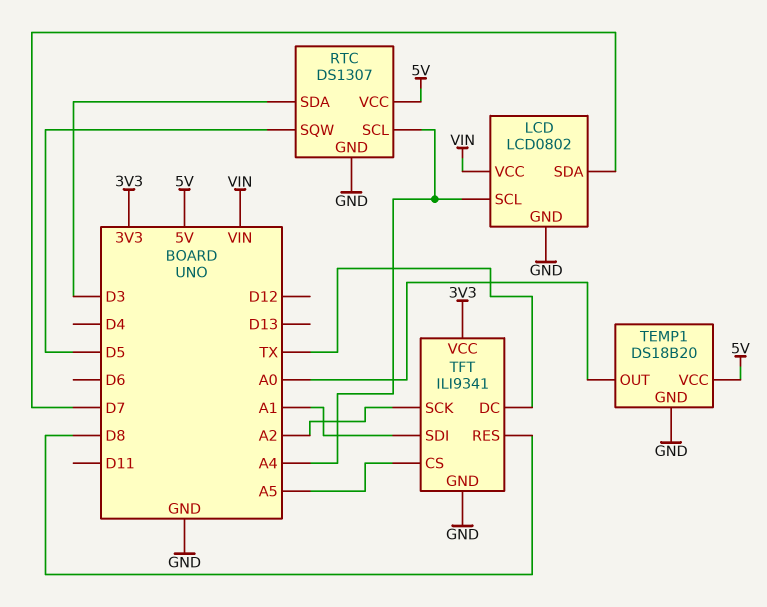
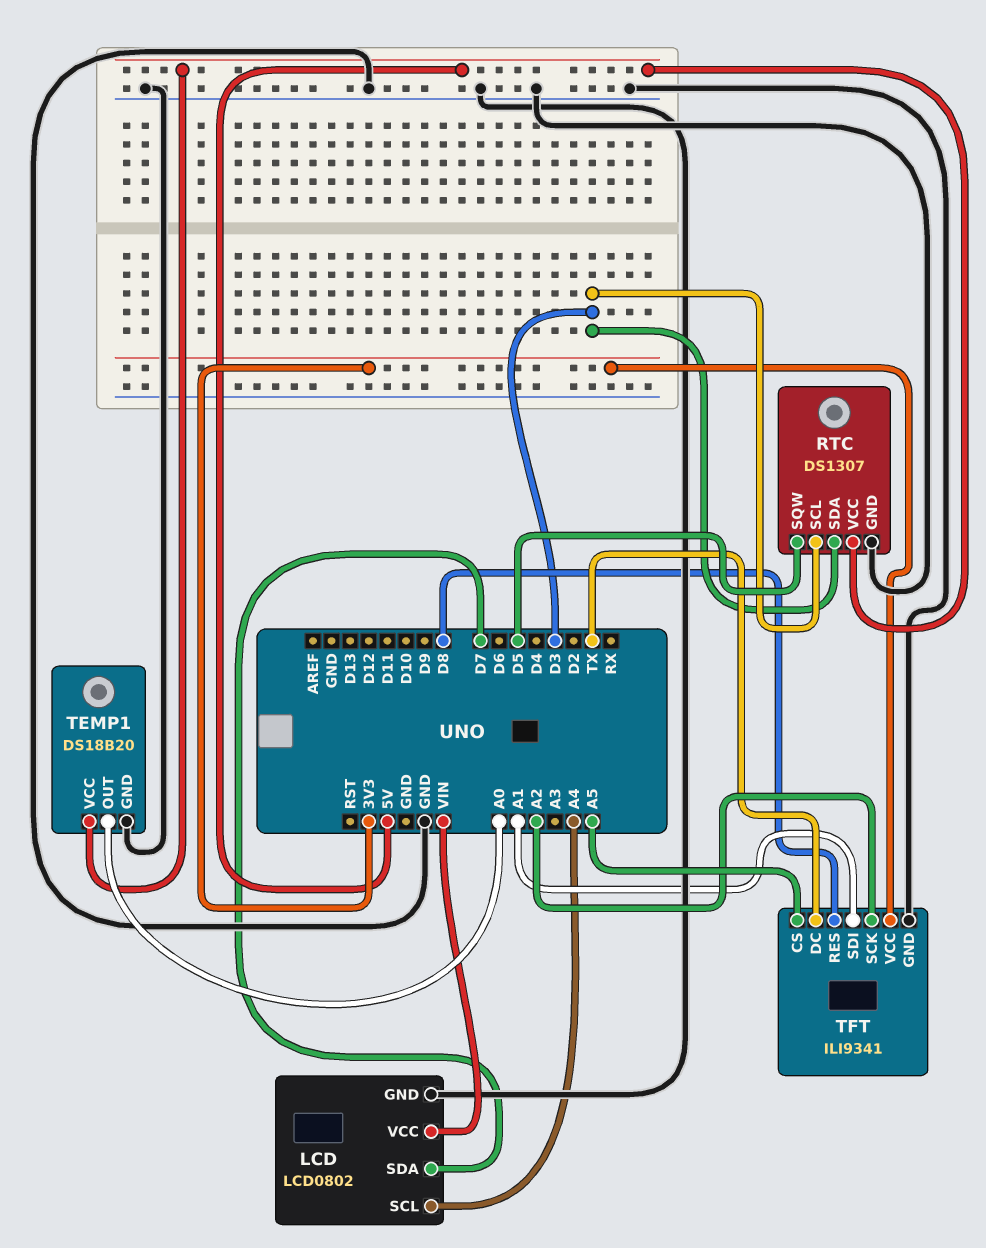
RTC pin SCL: A4 -> D3

